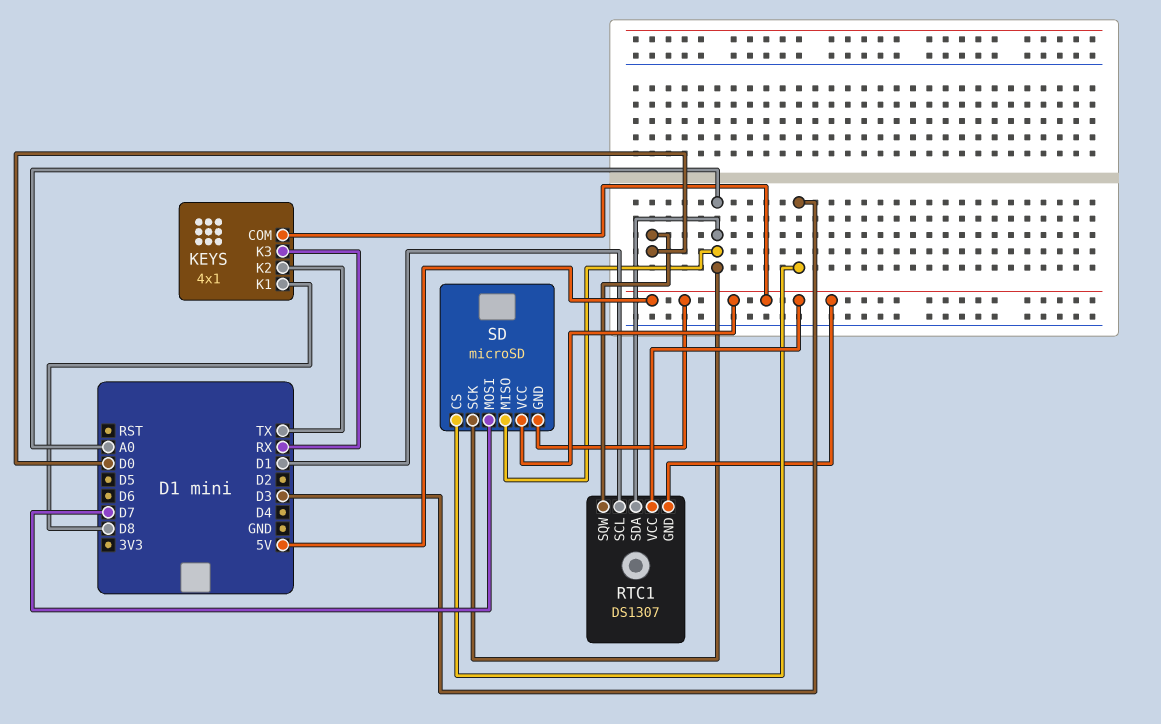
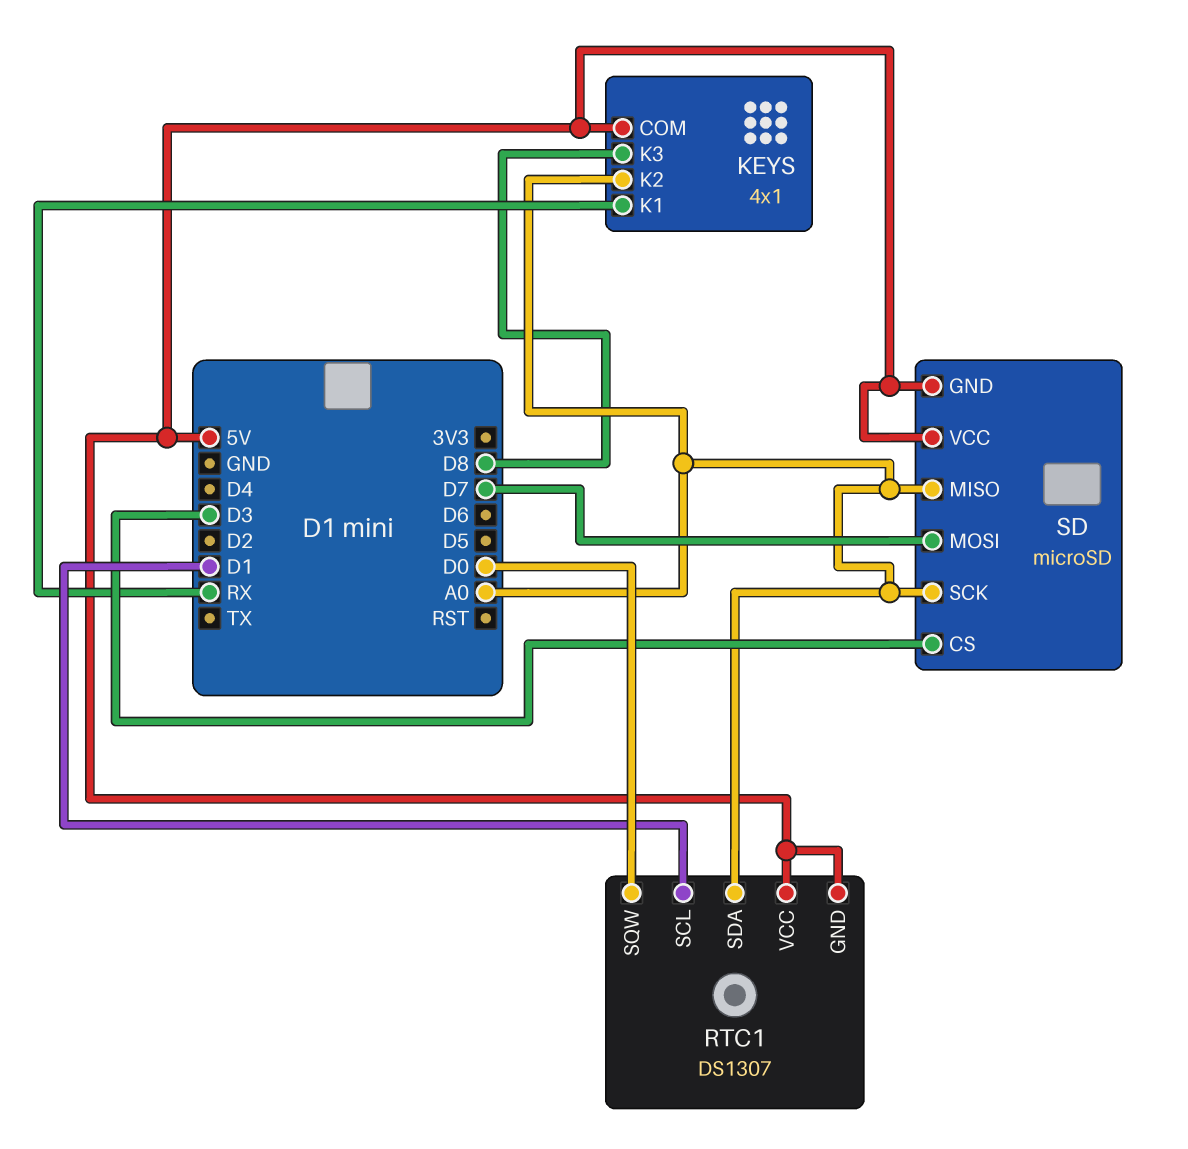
KEYS pin K1: D8 -> RX
KEYS pin K2: TX -> A0
KEYS pin K3: RX -> D8

